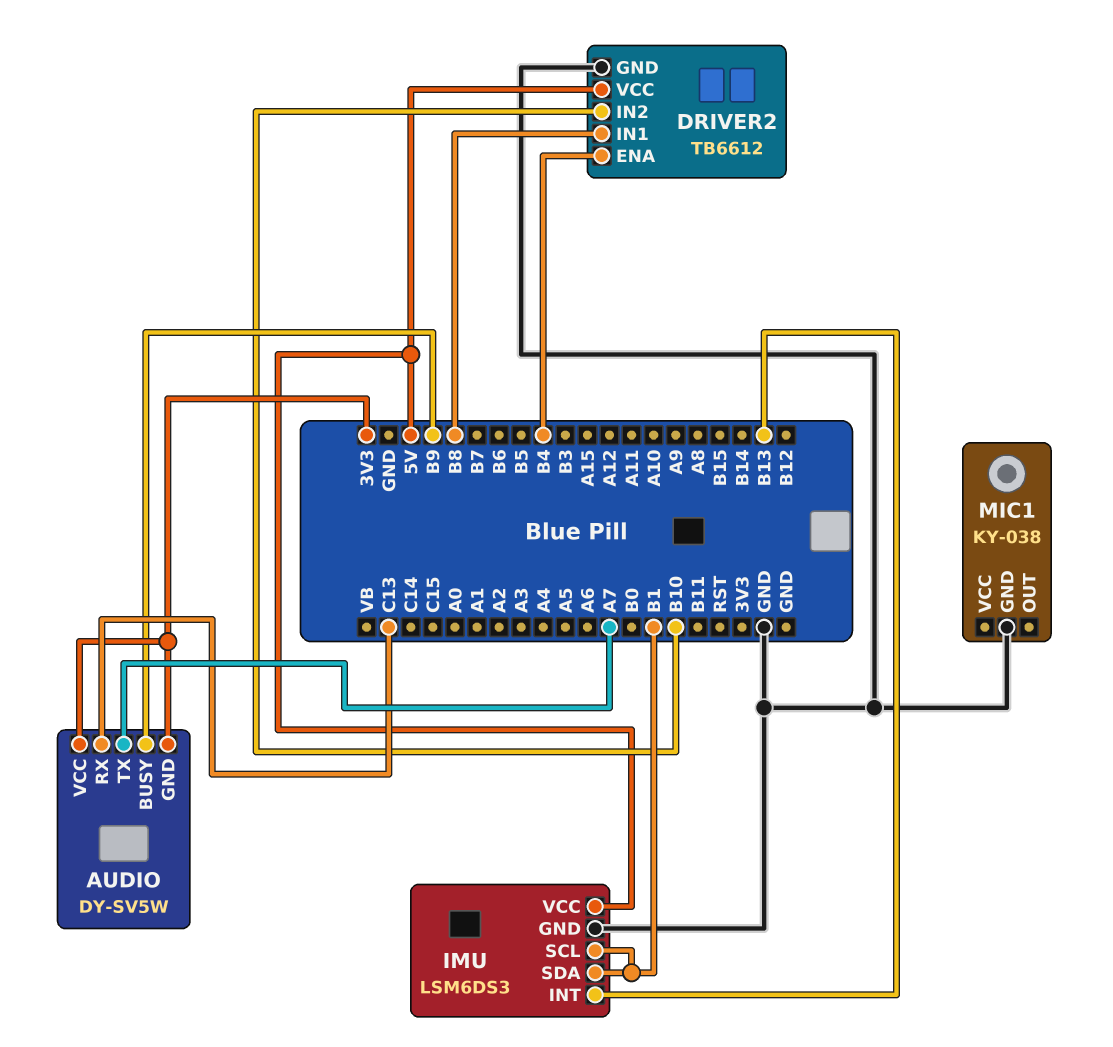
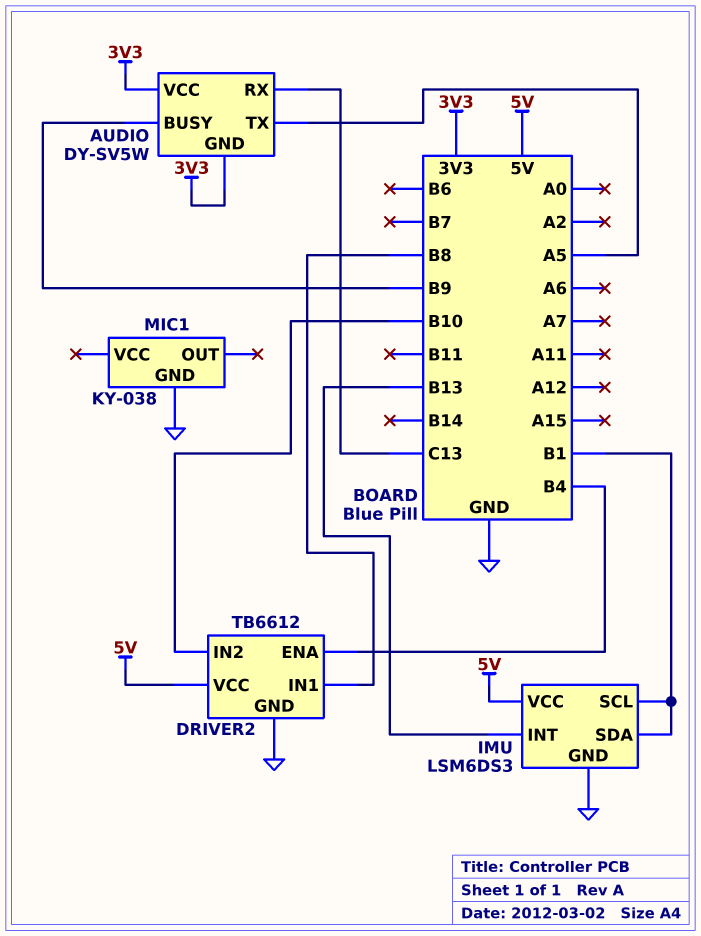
AUDIO pin TX: A7 -> A5

